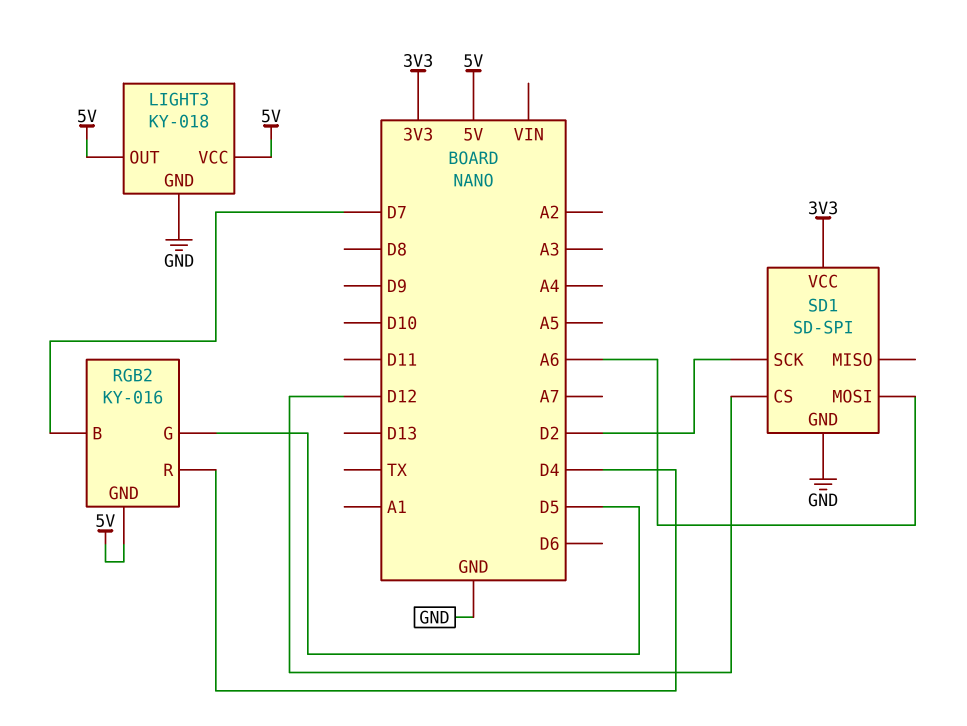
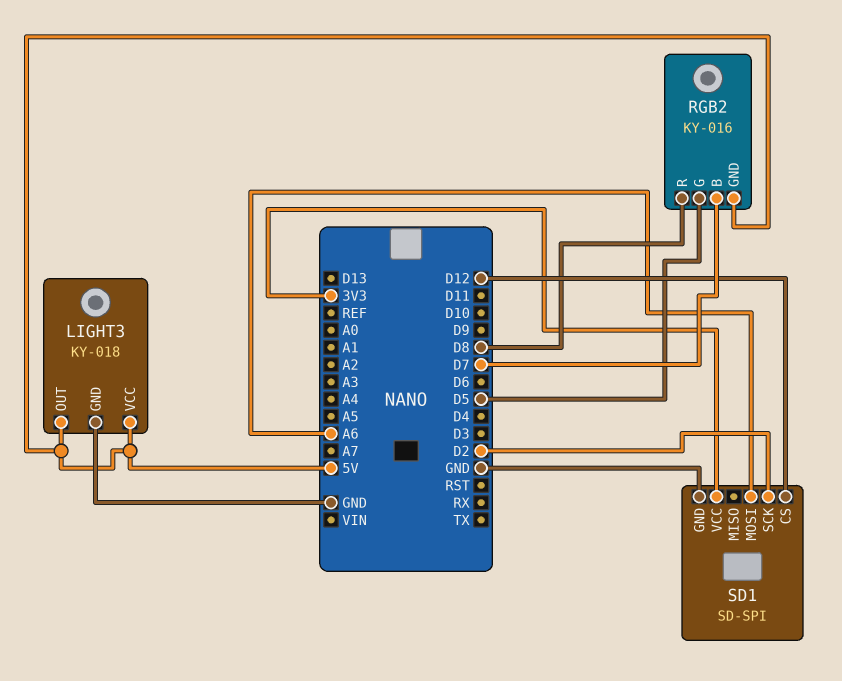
RGB2 pin R: D4 -> D8

